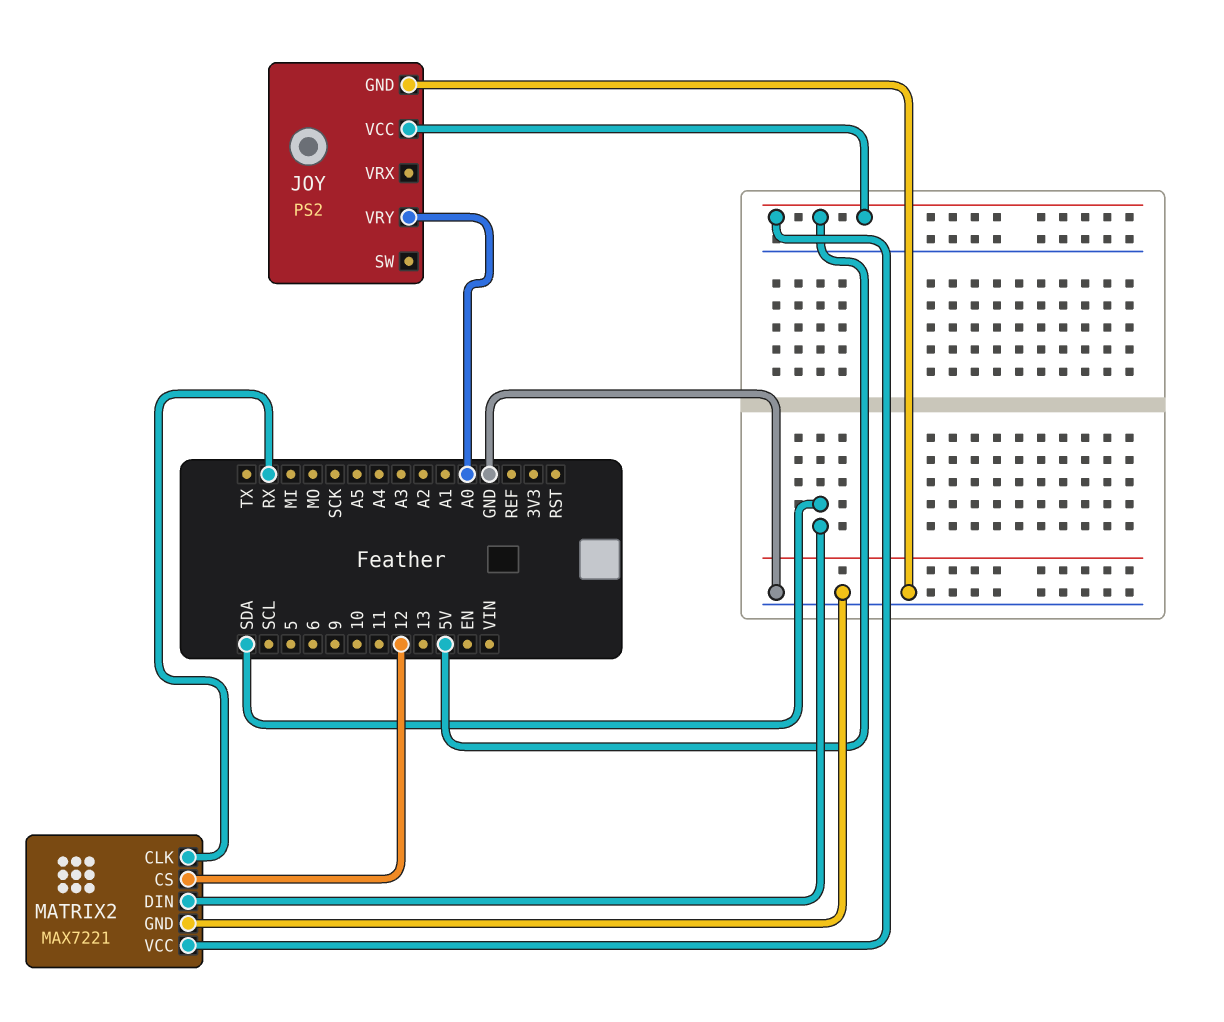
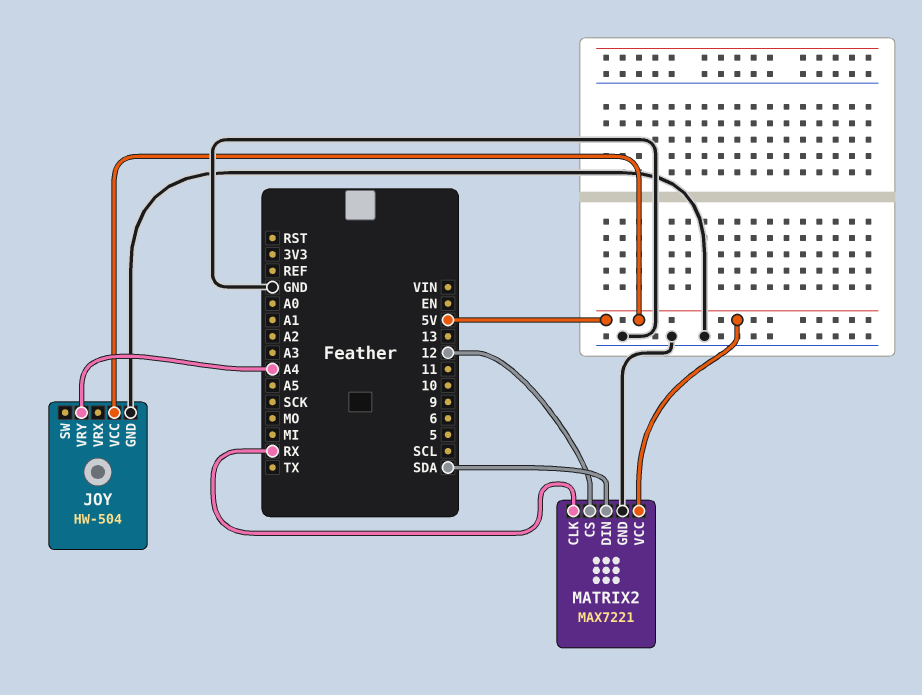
JOY: PS2 -> HW-504
JOY pin VRY: A0 -> A4

